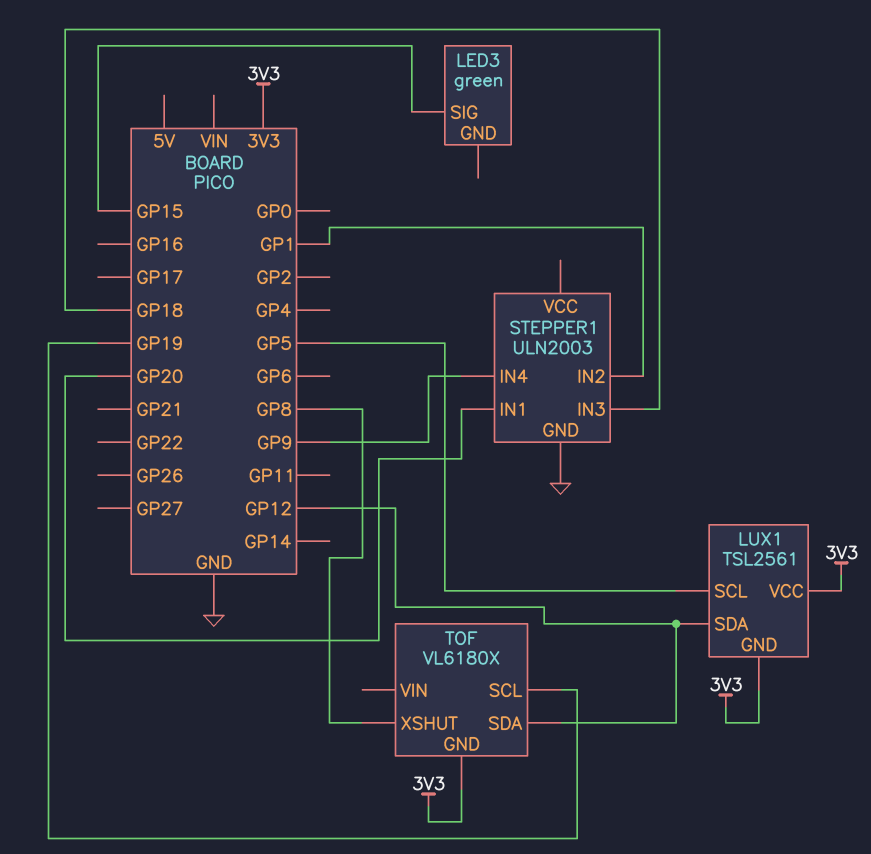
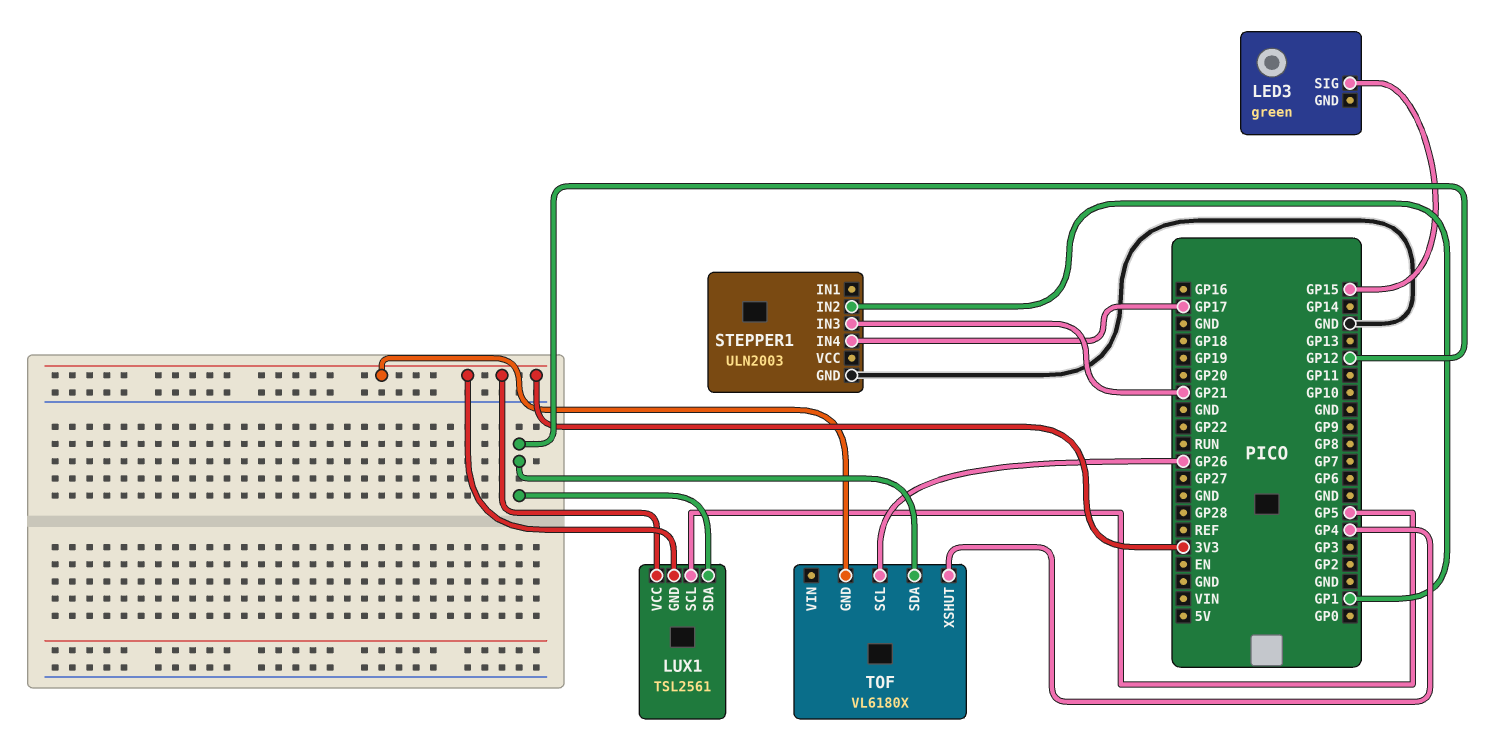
STEPPER1 pin IN1: GP20 -> none
STEPPER1 pin IN3: GP18 -> GP21
STEPPER1 pin IN4: GP9 -> GP17
TOF pin SCL: GP19 -> GP26
TOF pin XSHUT: GP8 -> GP4

